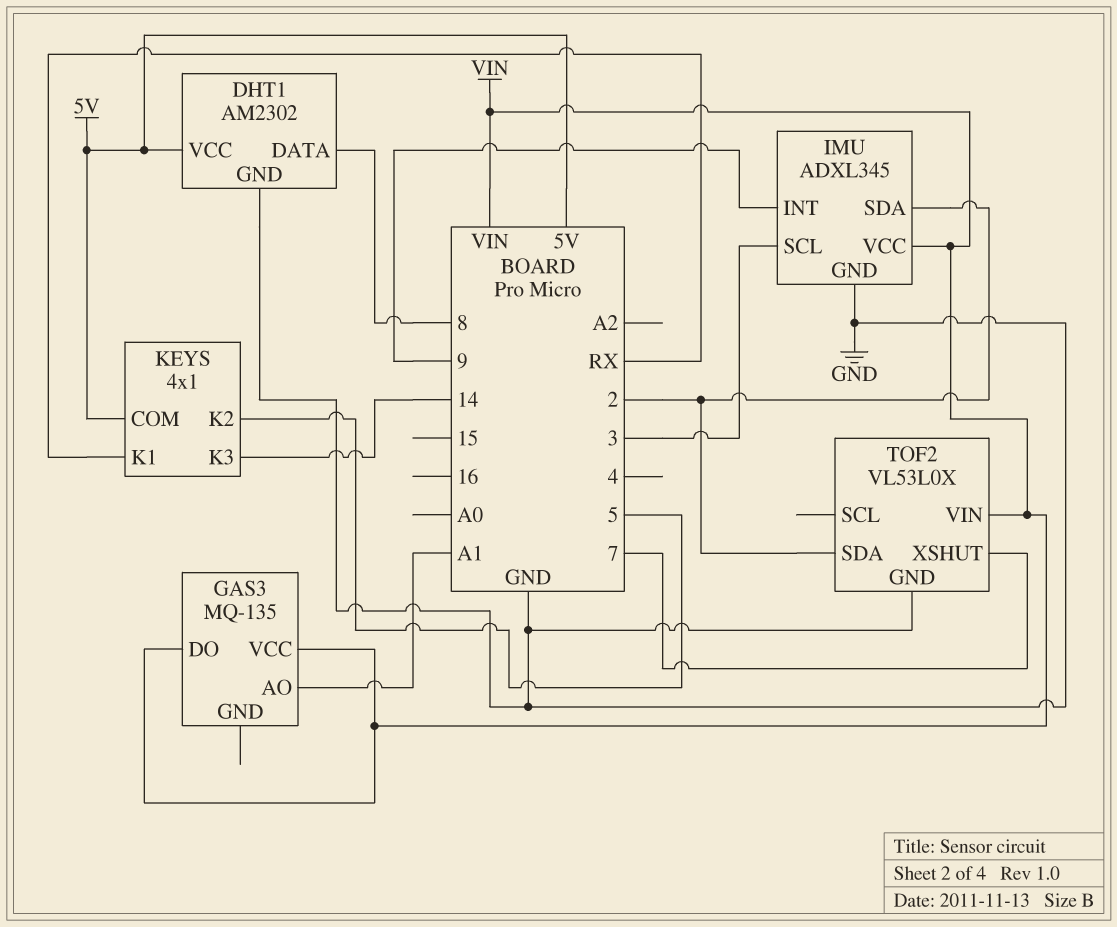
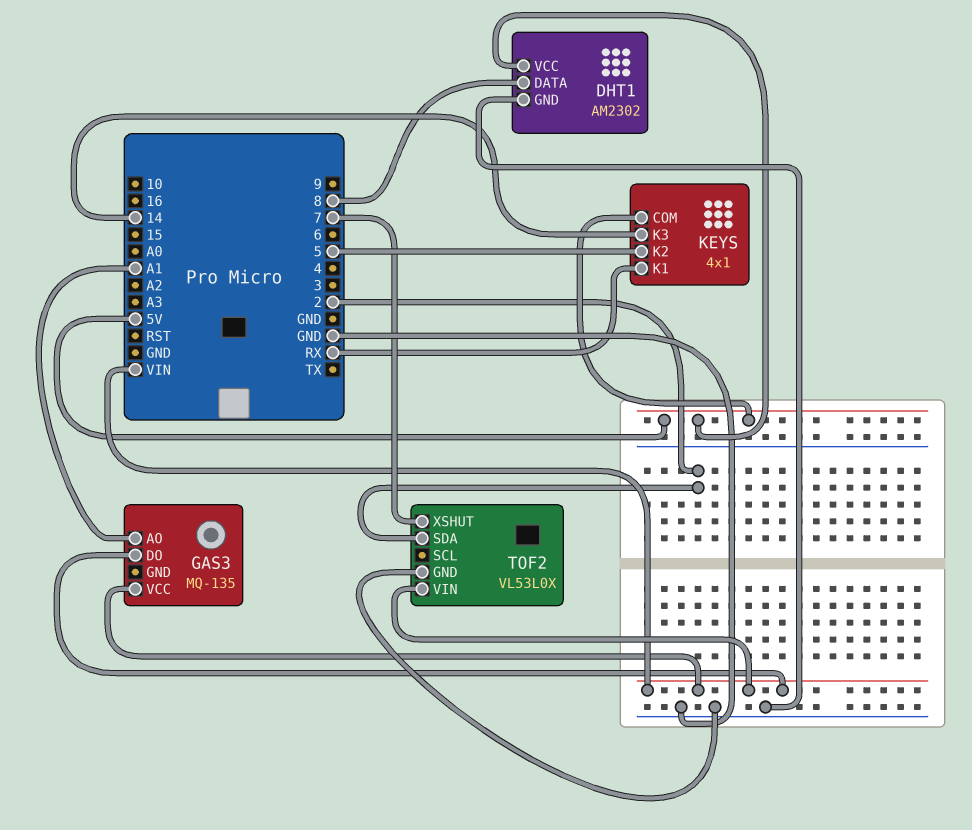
IMU: ADXL345 -> none
IMU pin GND: GND -> none
IMU pin INT: 9 -> none
IMU pin SCL: 3 -> none
IMU pin SDA: 2 -> none
IMU pin VCC: VIN -> none

